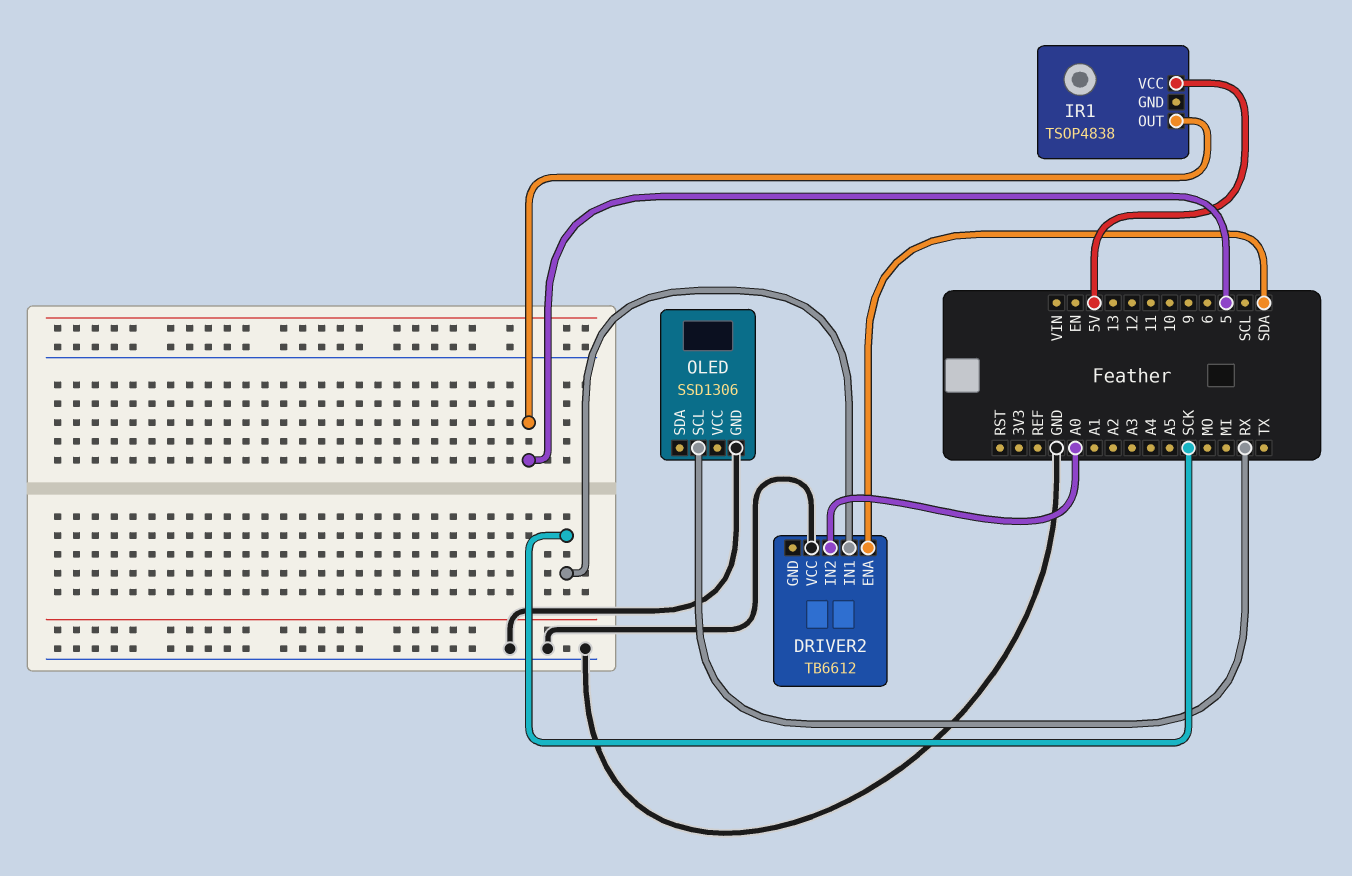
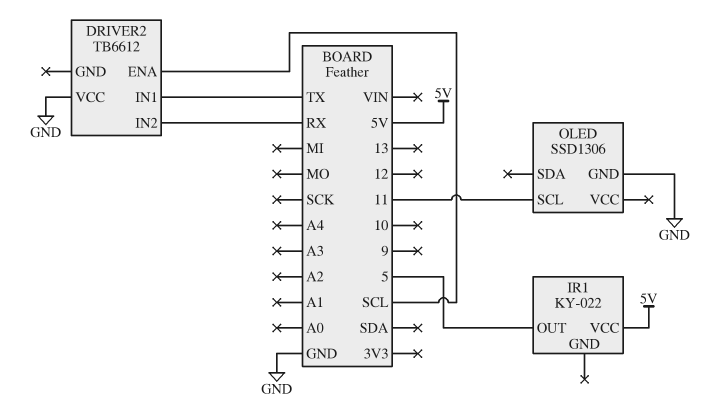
DRIVER2 pin ENA: SDA -> SCL
DRIVER2 pin IN1: SCK -> TX
DRIVER2 pin IN2: A0 -> RX
IR1: TSOP4838 -> KY-022
OLED pin SCL: RX -> 11

